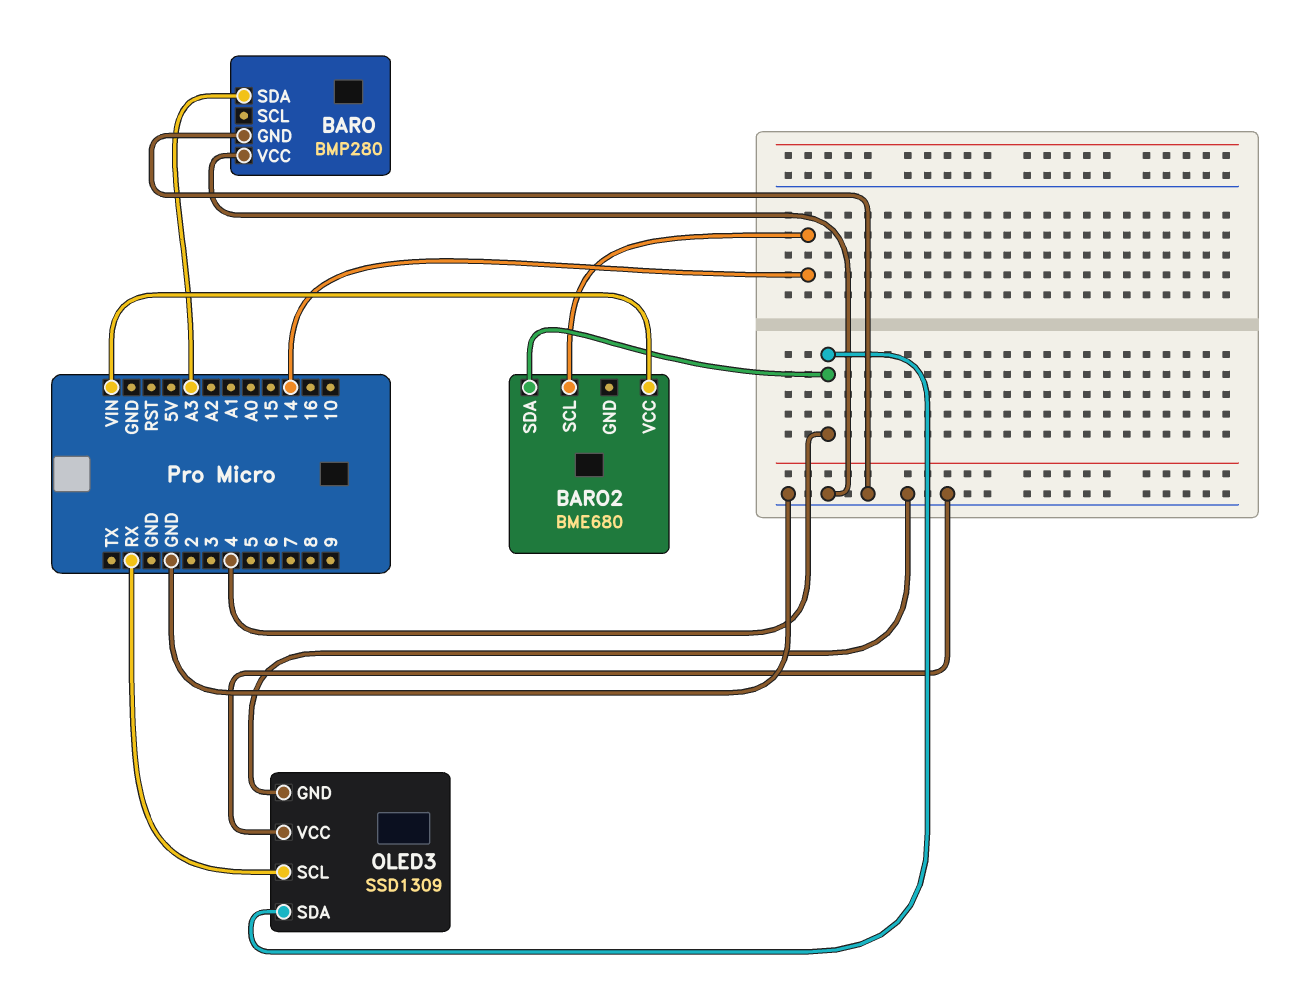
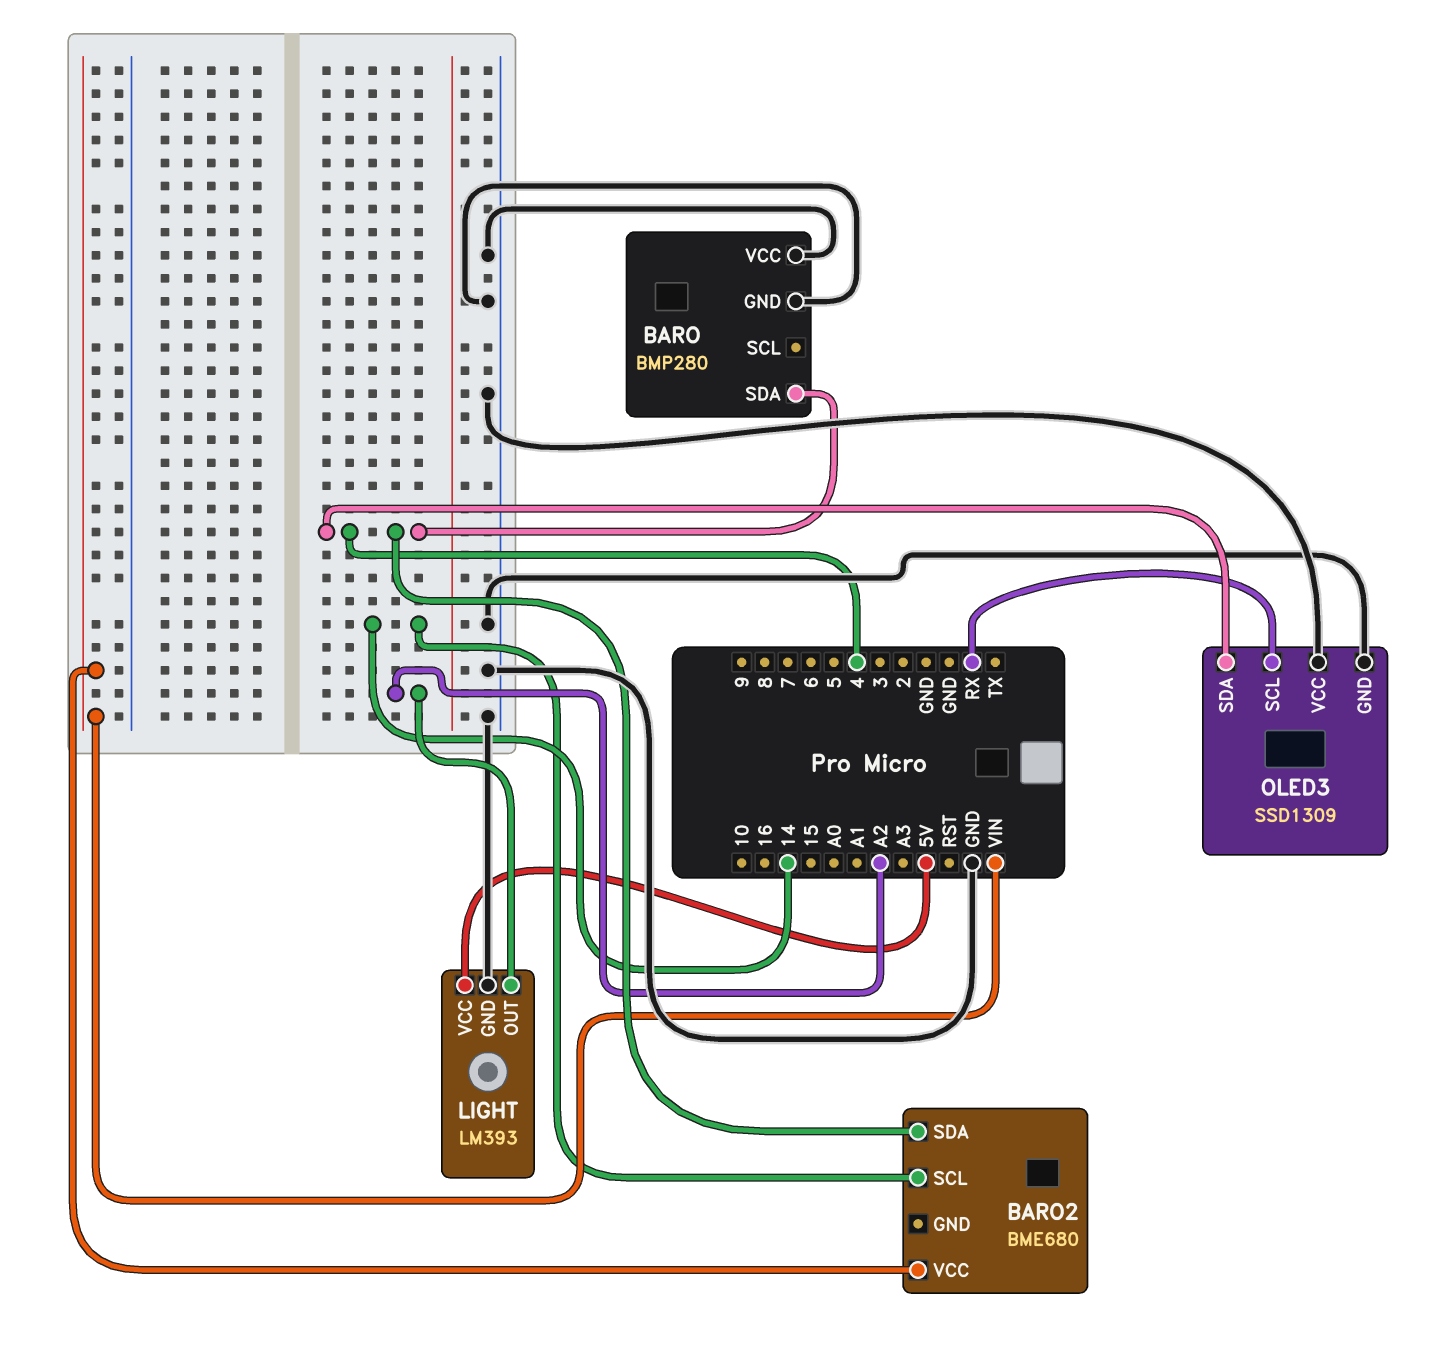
BARO pin SDA: A3 -> 4
LIGHT: none -> LM393
LIGHT pin GND: none -> GND
LIGHT pin OUT: none -> A2
LIGHT pin VCC: none -> 5V

